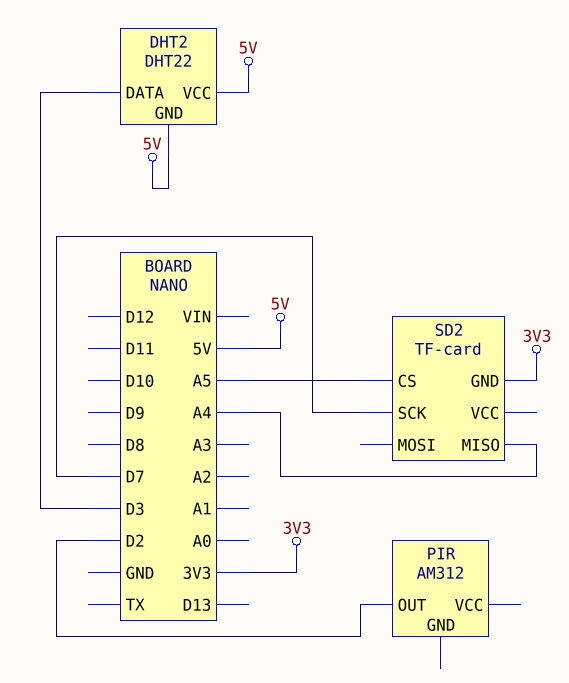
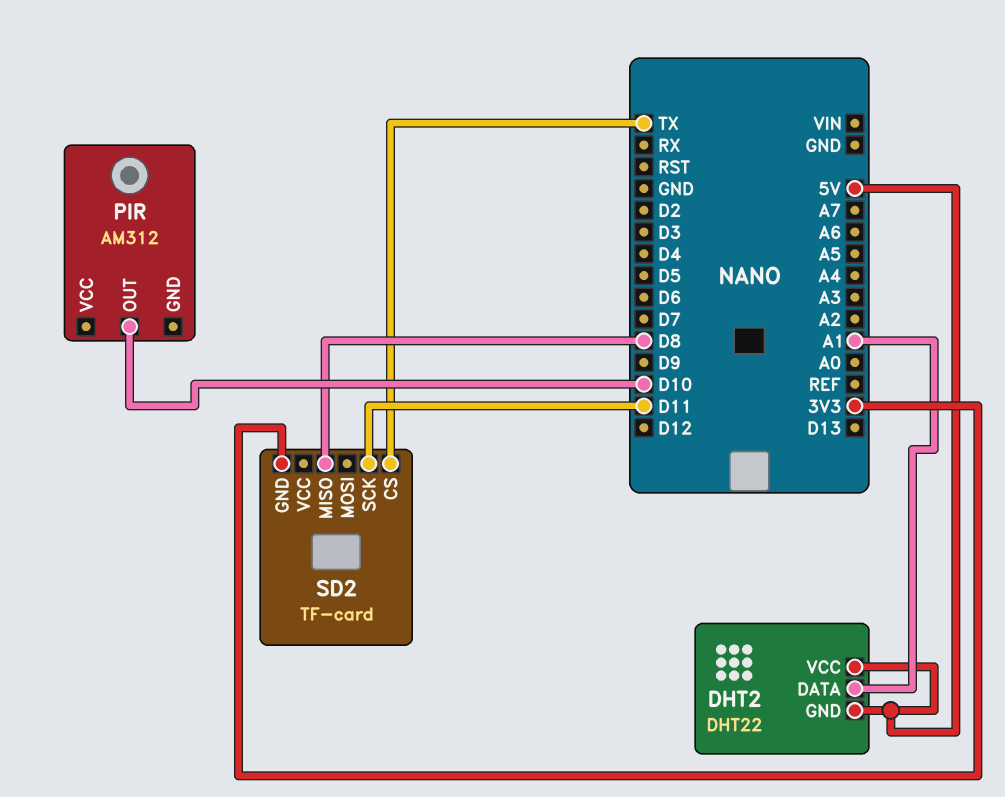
DHT2 pin DATA: D3 -> A1
PIR pin OUT: D2 -> D10
SD2 pin CS: A5 -> TX
SD2 pin MISO: A4 -> D8
SD2 pin SCK: D7 -> D11

